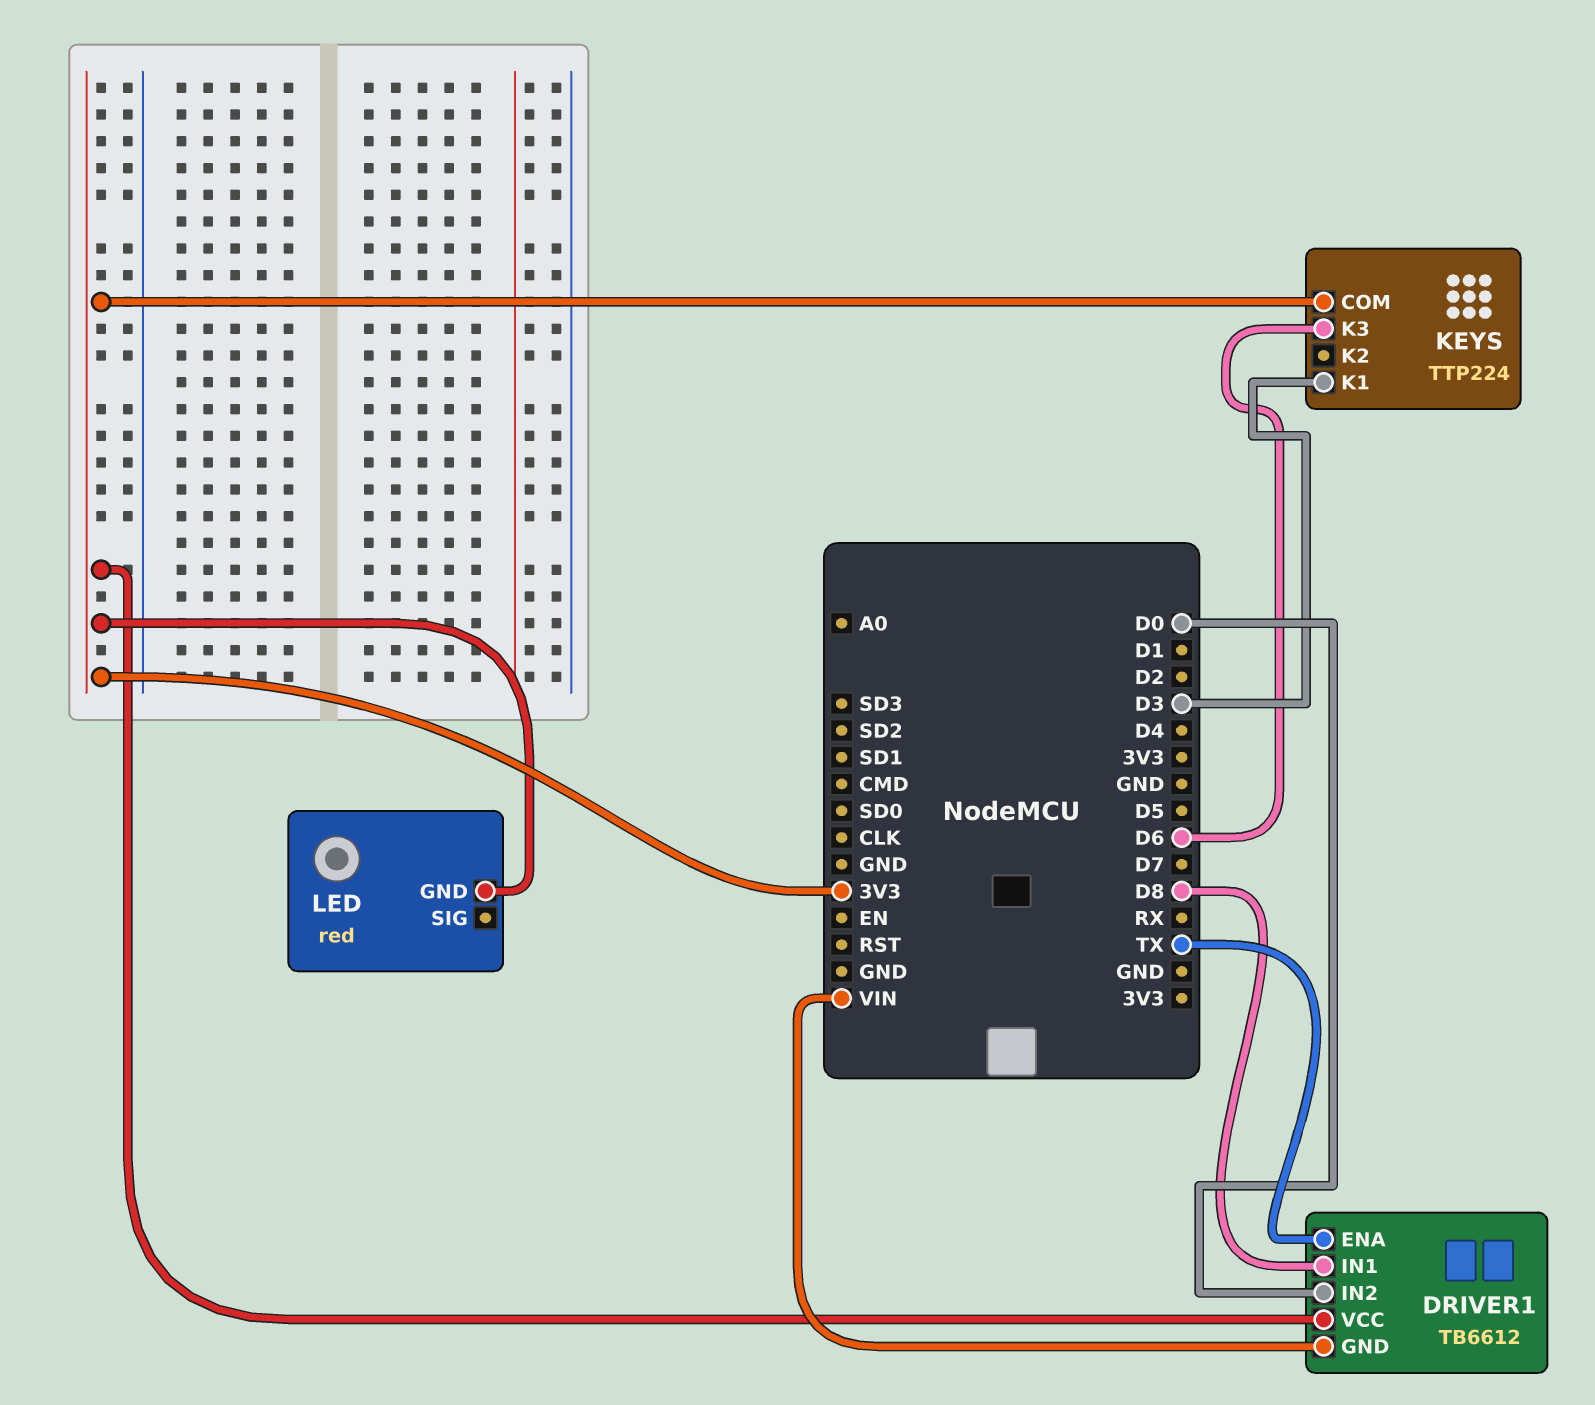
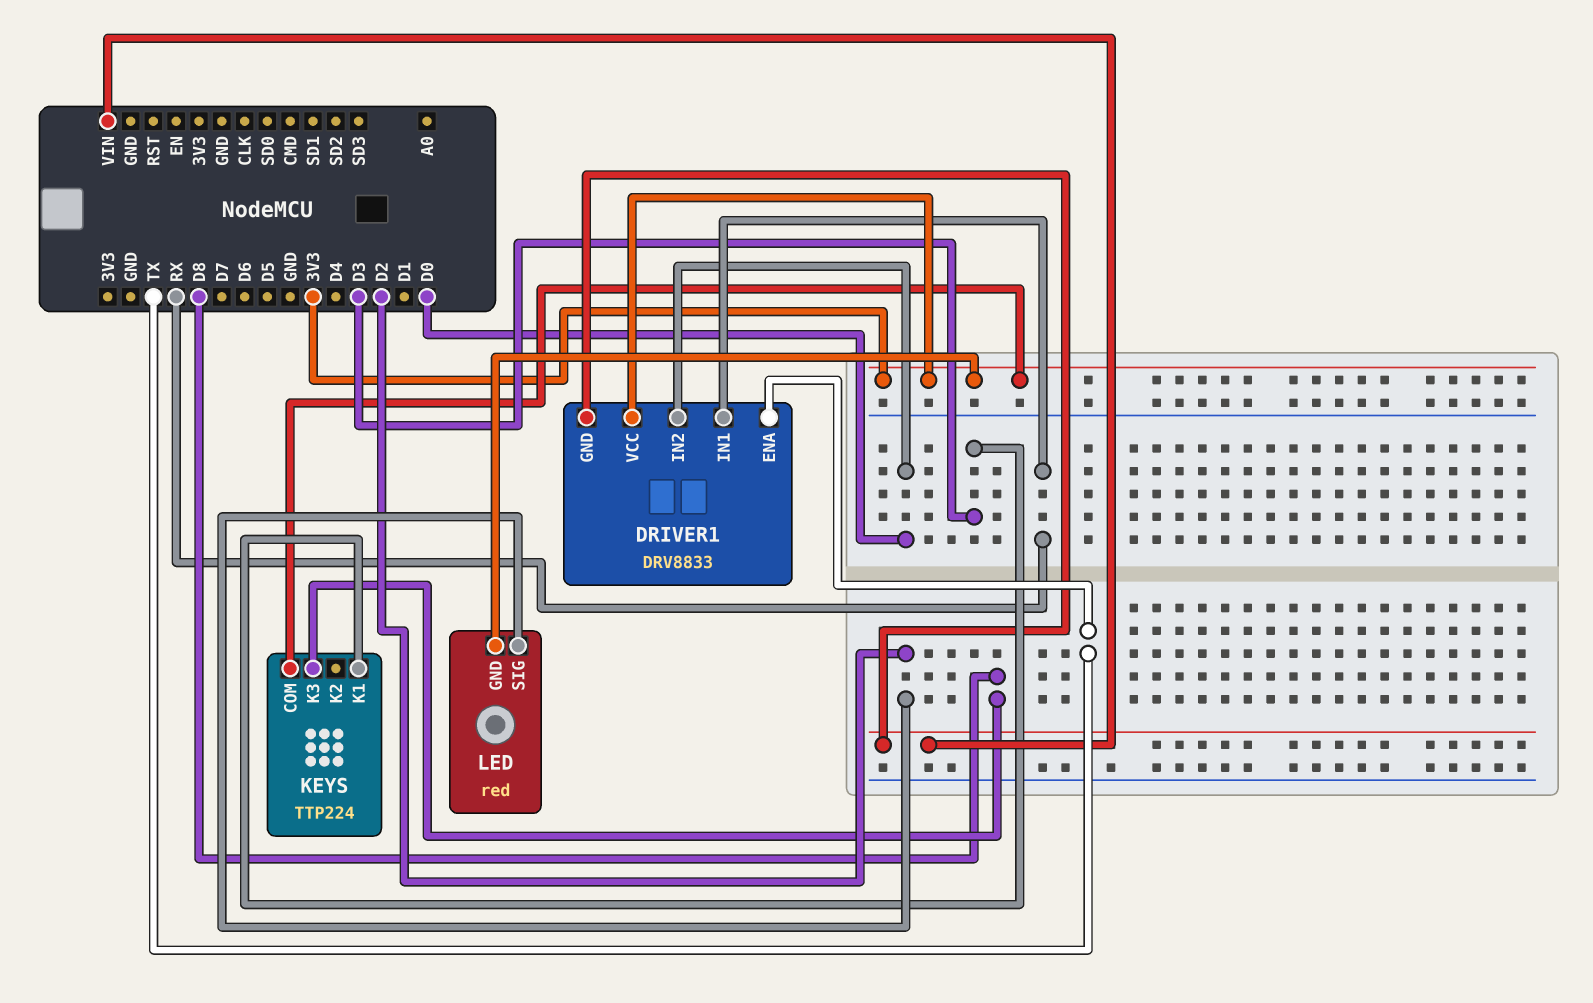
DRIVER1: TB6612 -> DRV8833
DRIVER1 pin IN1: D8 -> RX
KEYS pin K3: D6 -> D8
LED pin SIG: none -> D2

